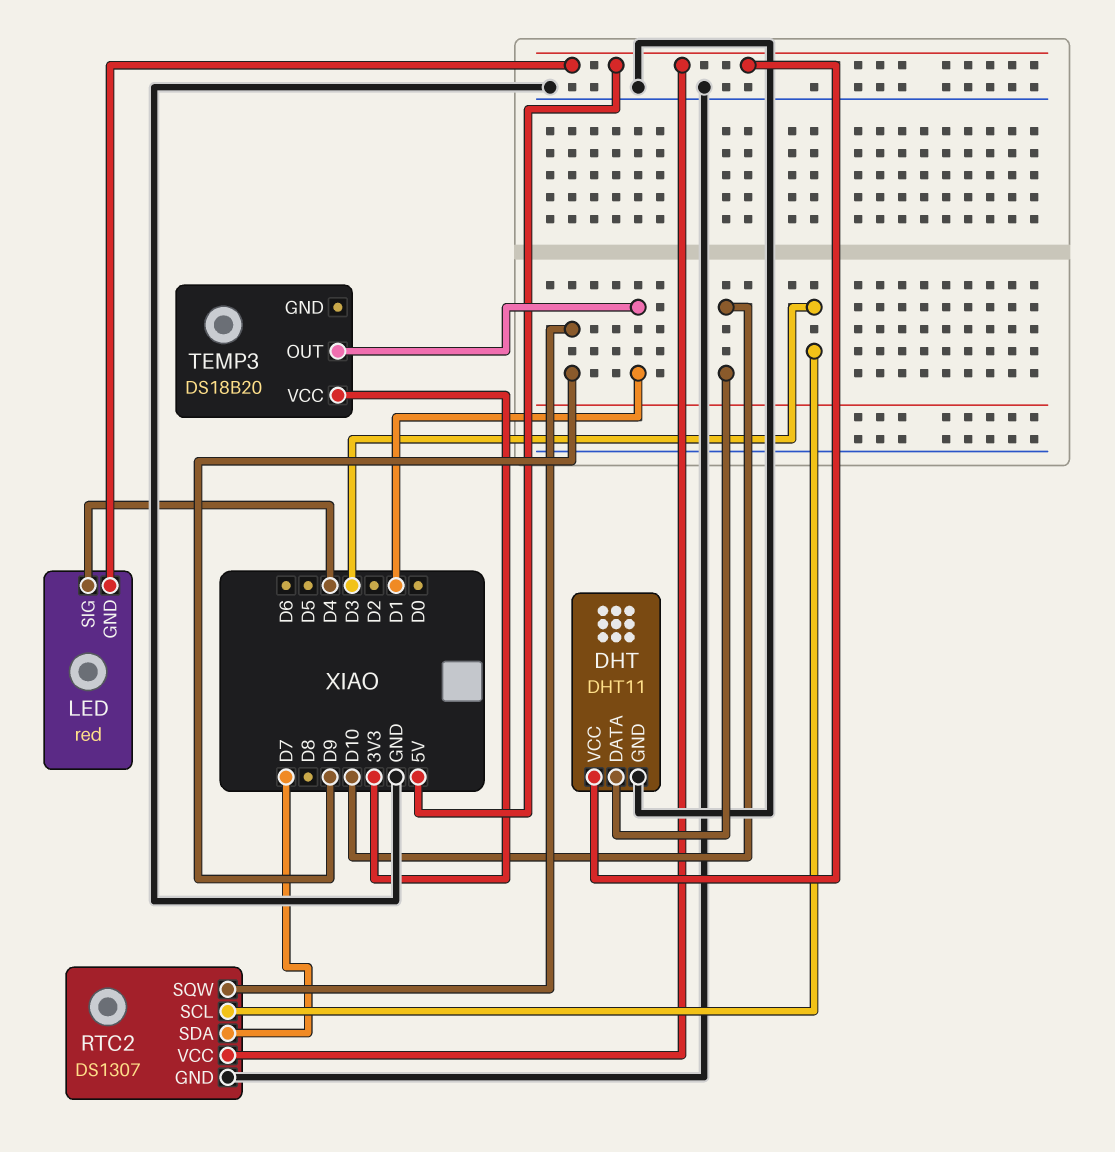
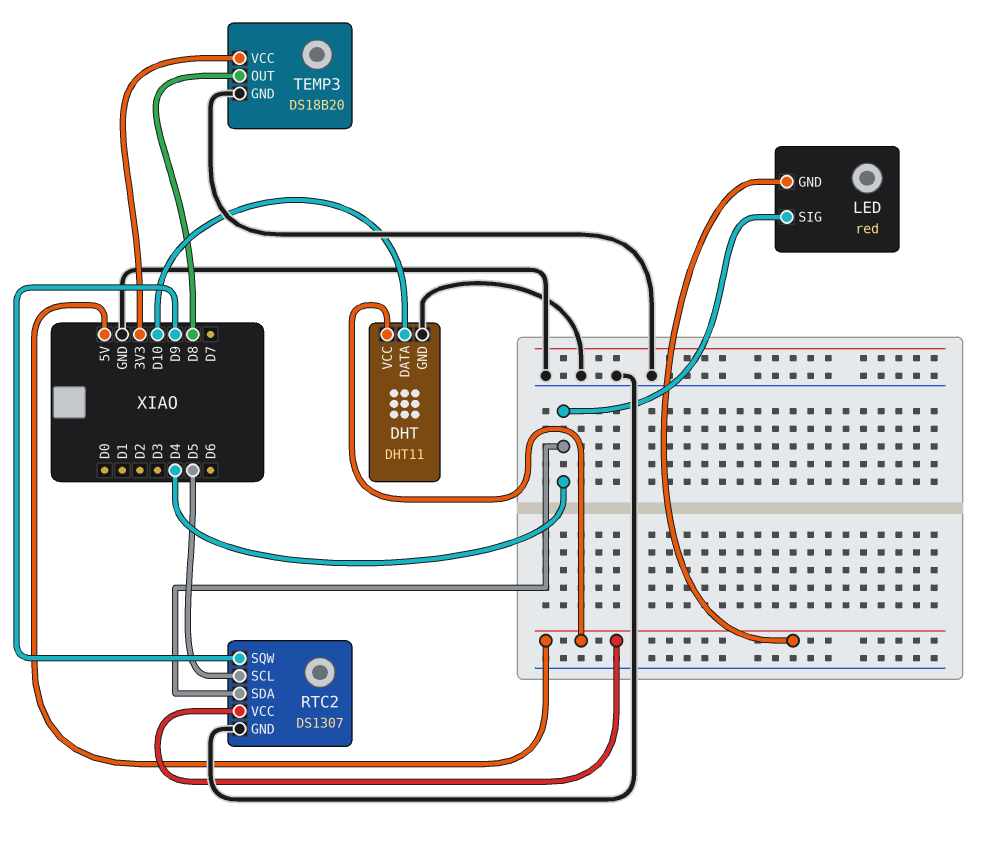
RTC2 pin SCL: D3 -> D5
RTC2 pin SDA: D7 -> D4
TEMP3 pin GND: none -> GND
TEMP3 pin OUT: D1 -> D8

